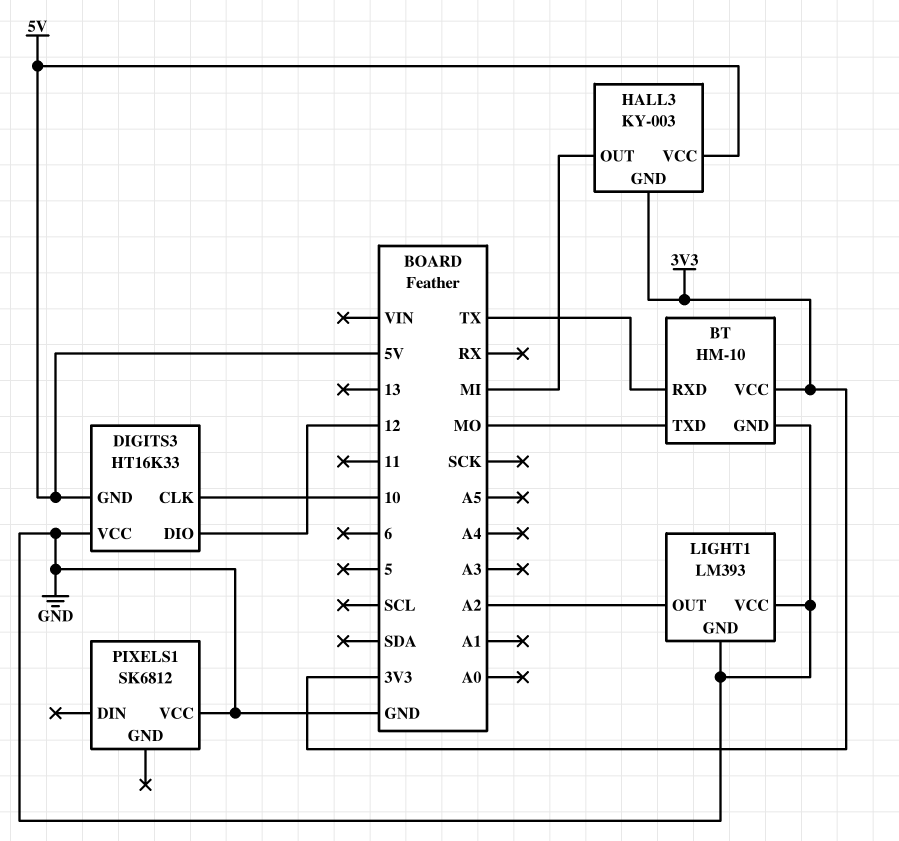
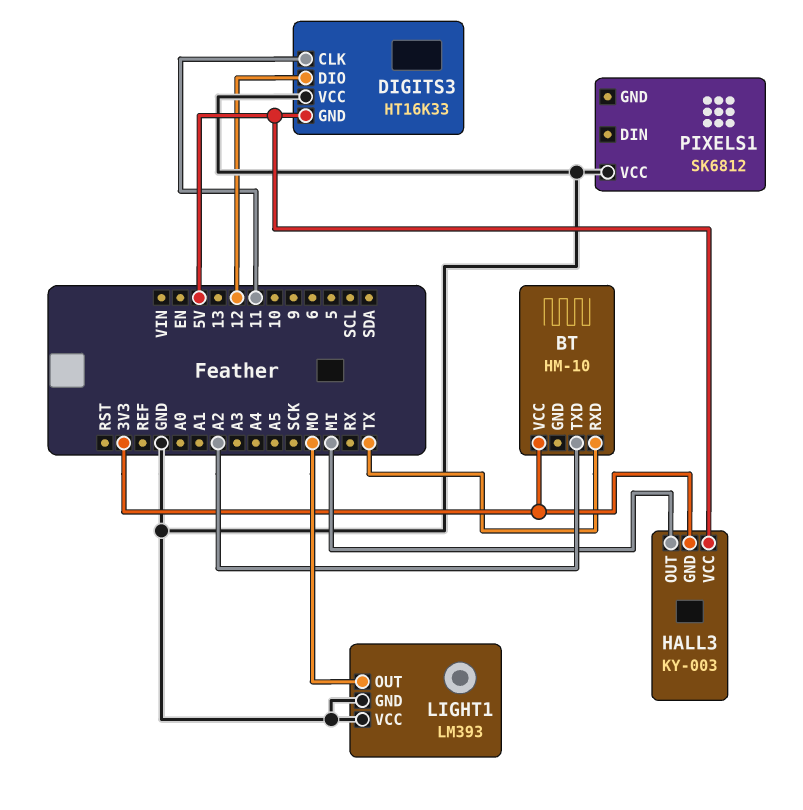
BT pin GND: GND -> none
BT pin TXD: MO -> A2
DIGITS3 pin CLK: 10 -> 11
LIGHT1 pin OUT: A2 -> MO

